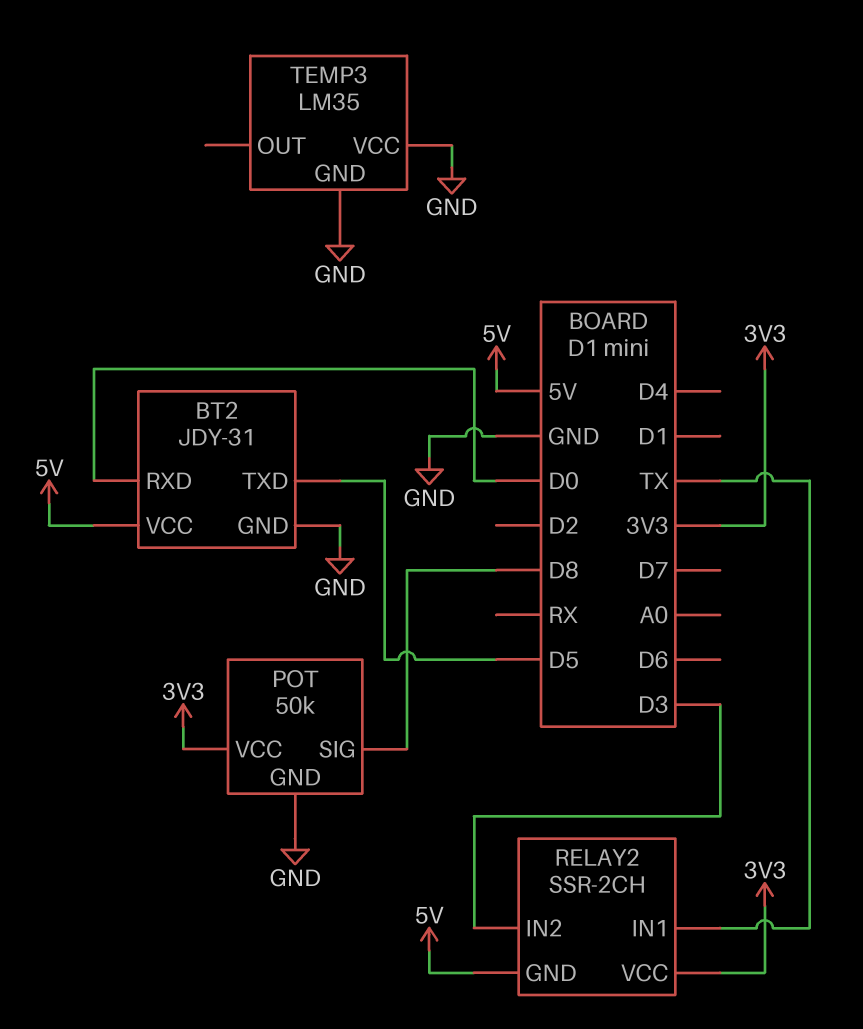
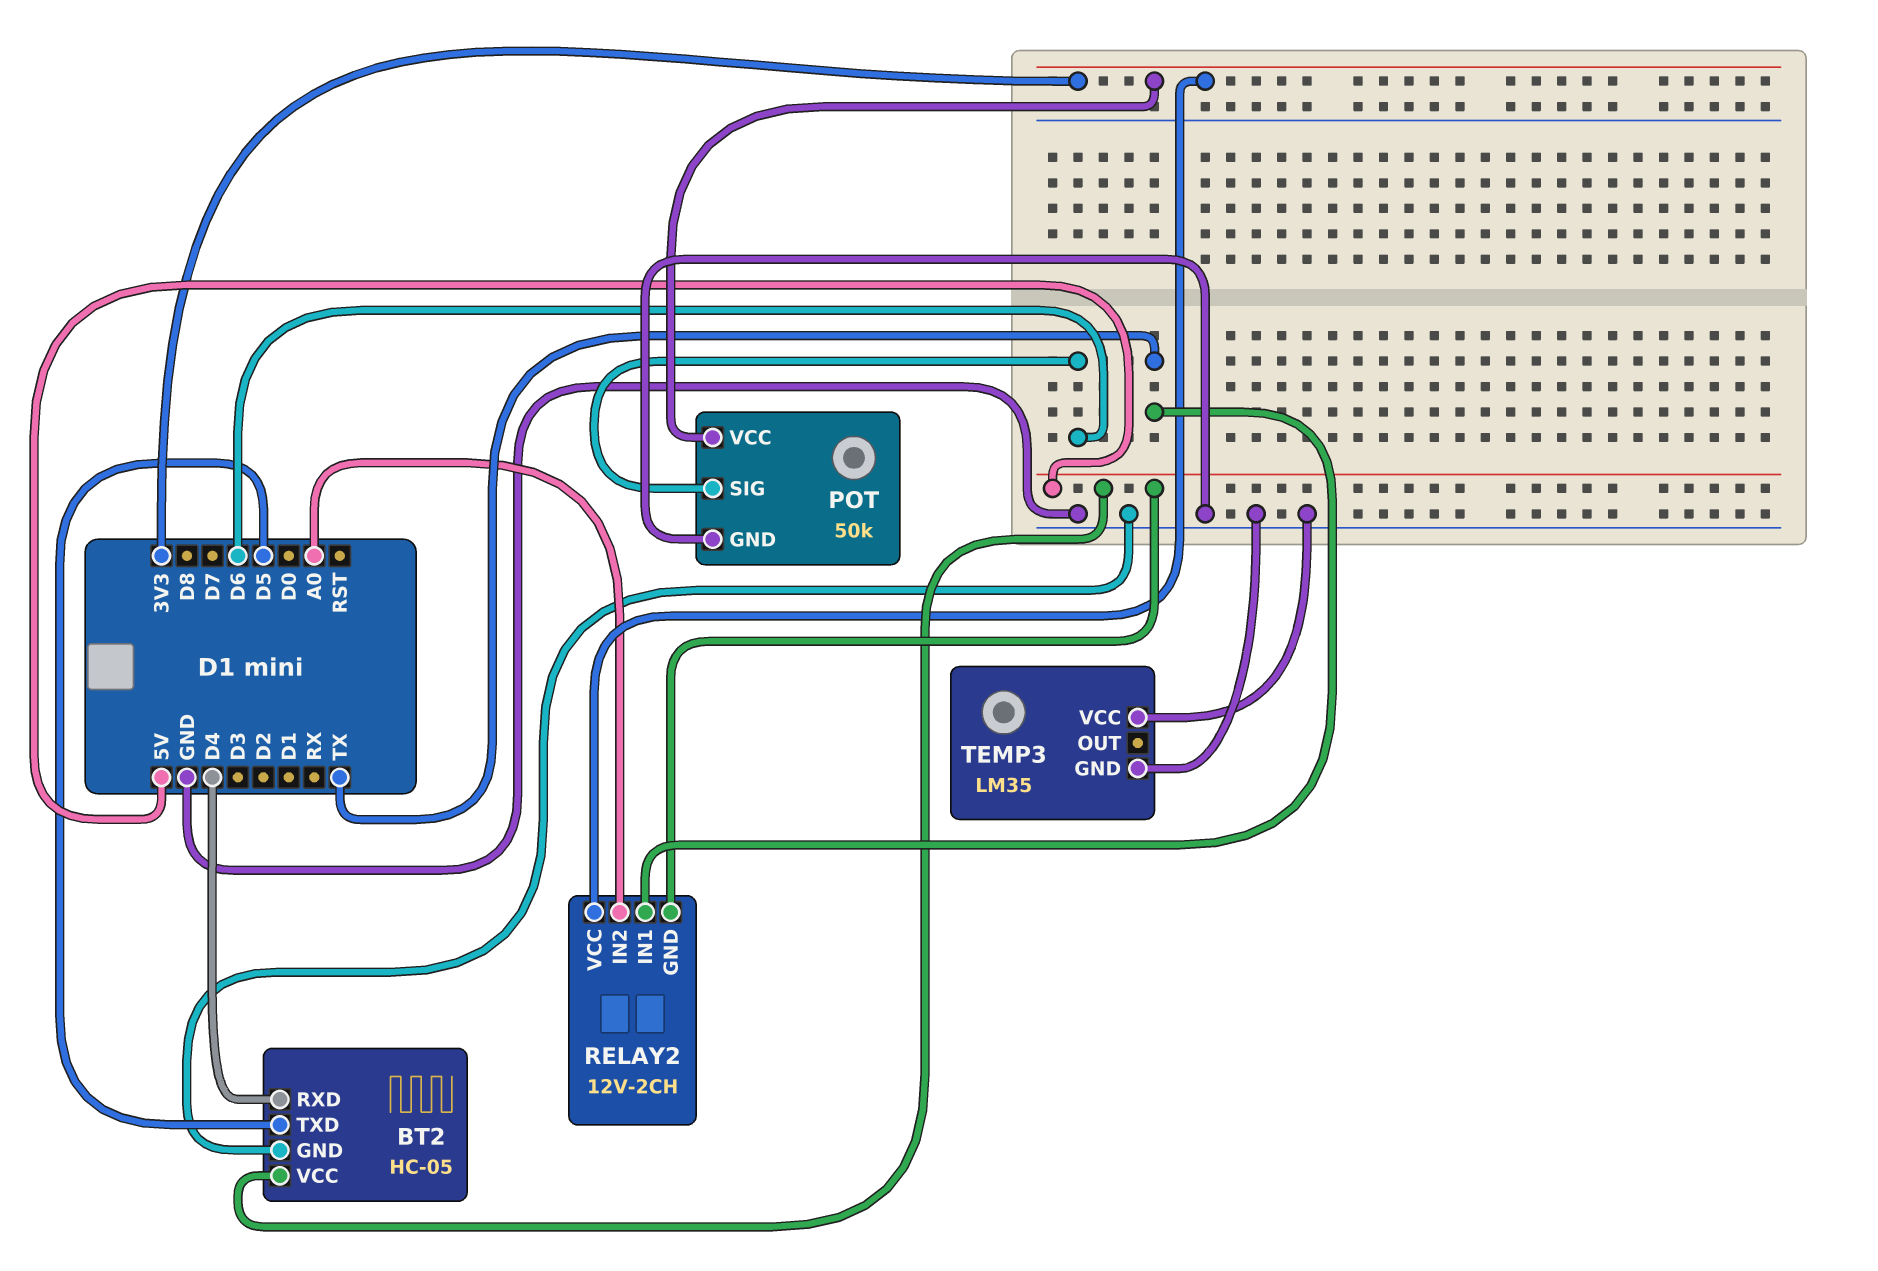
BT2: JDY-31 -> HC-05
BT2 pin RXD: D0 -> D4
POT pin SIG: D8 -> D6
RELAY2: SSR-2CH -> 12V-2CH
RELAY2 pin IN2: D3 -> A0

